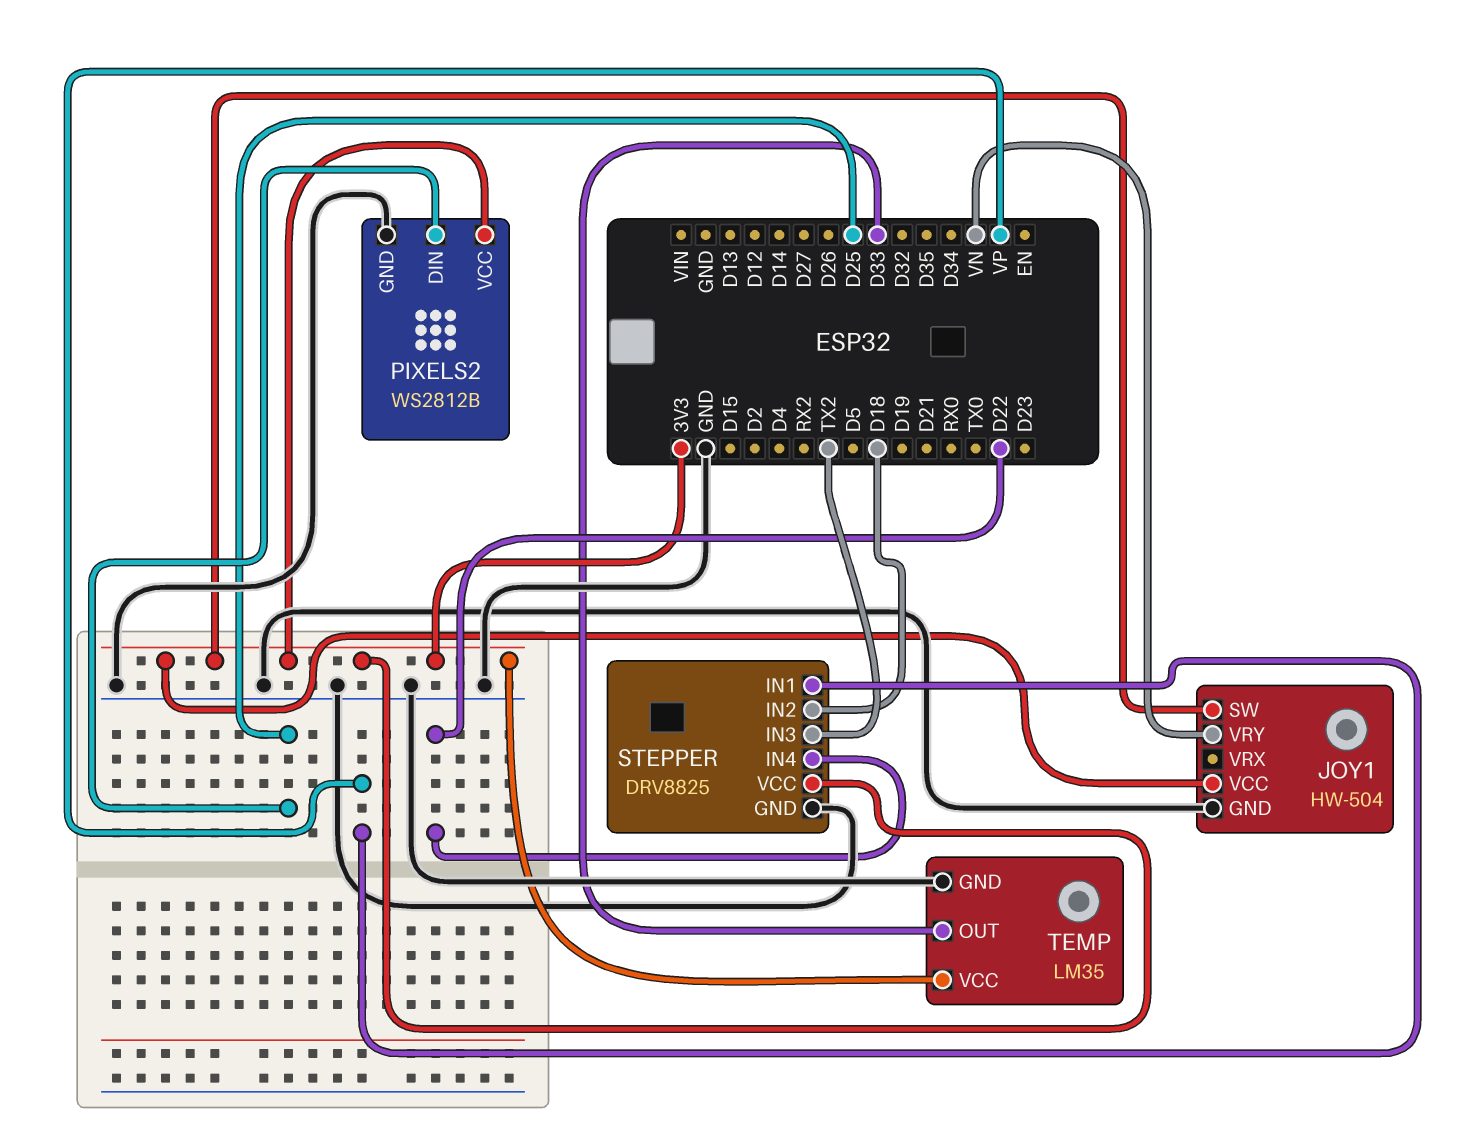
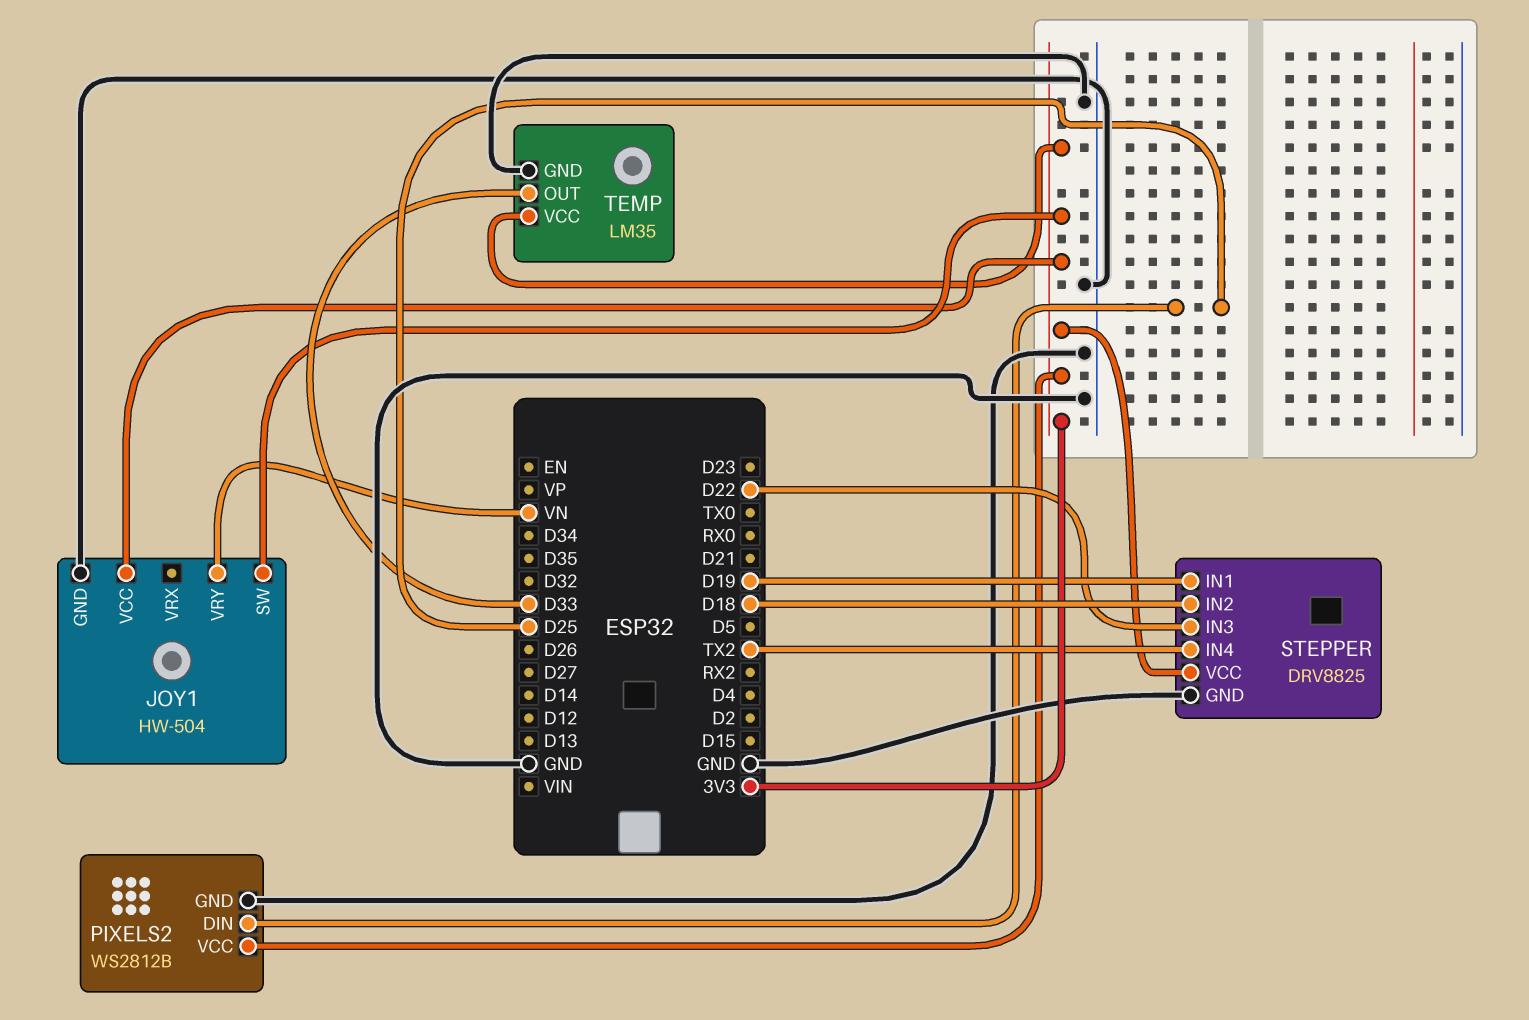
STEPPER pin IN1: VP -> D19
STEPPER pin IN3: TX2 -> D22
STEPPER pin IN4: D22 -> TX2

